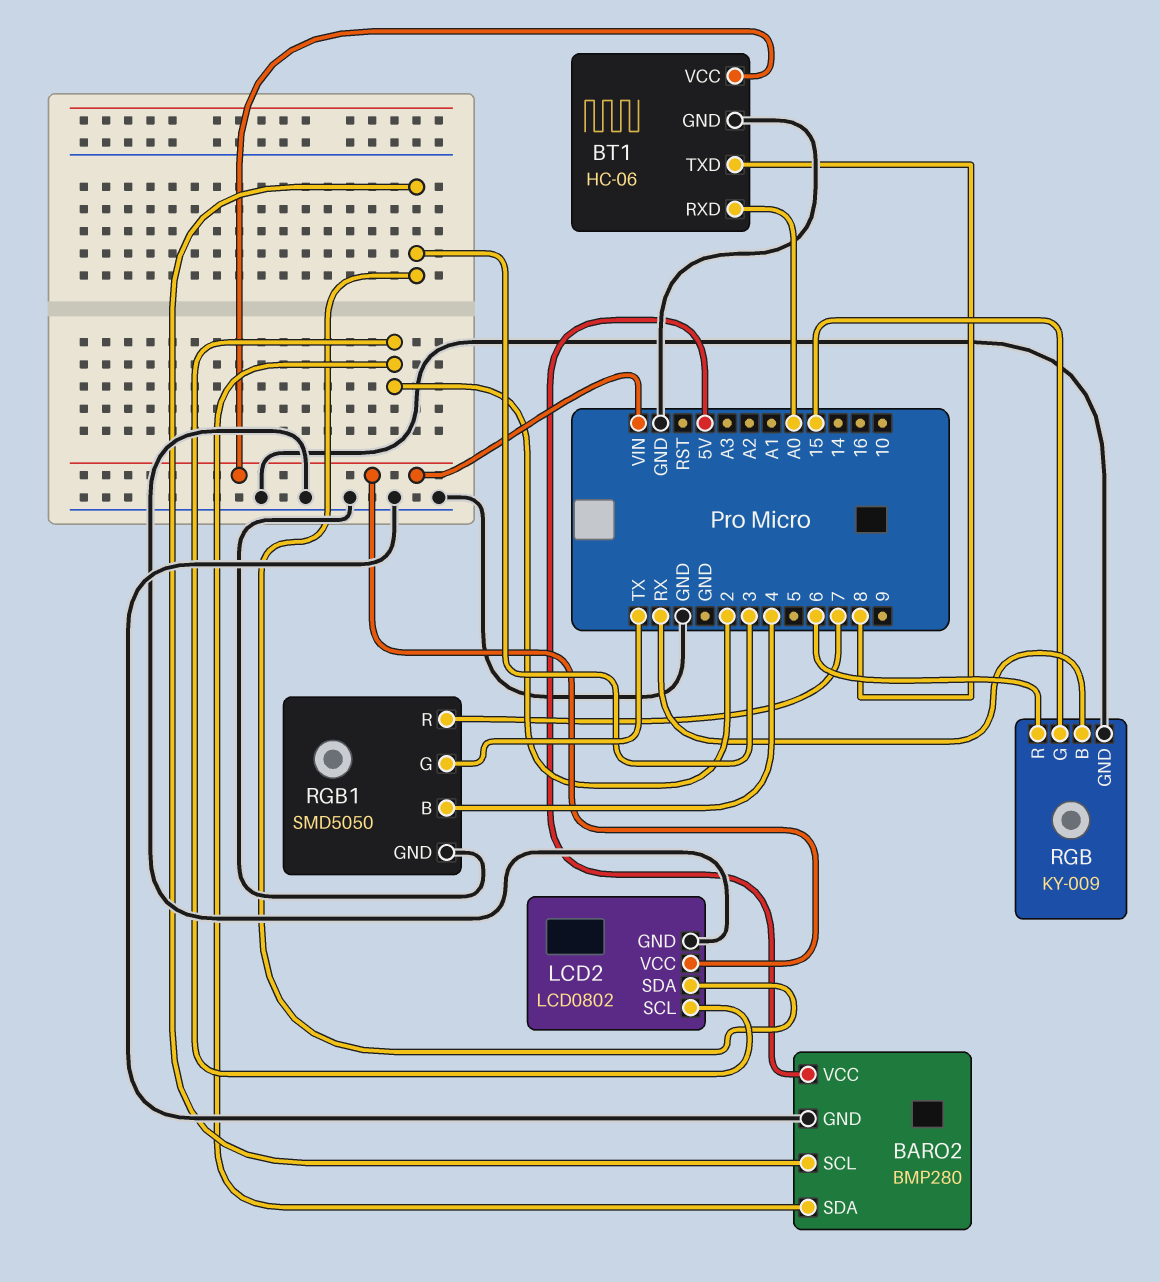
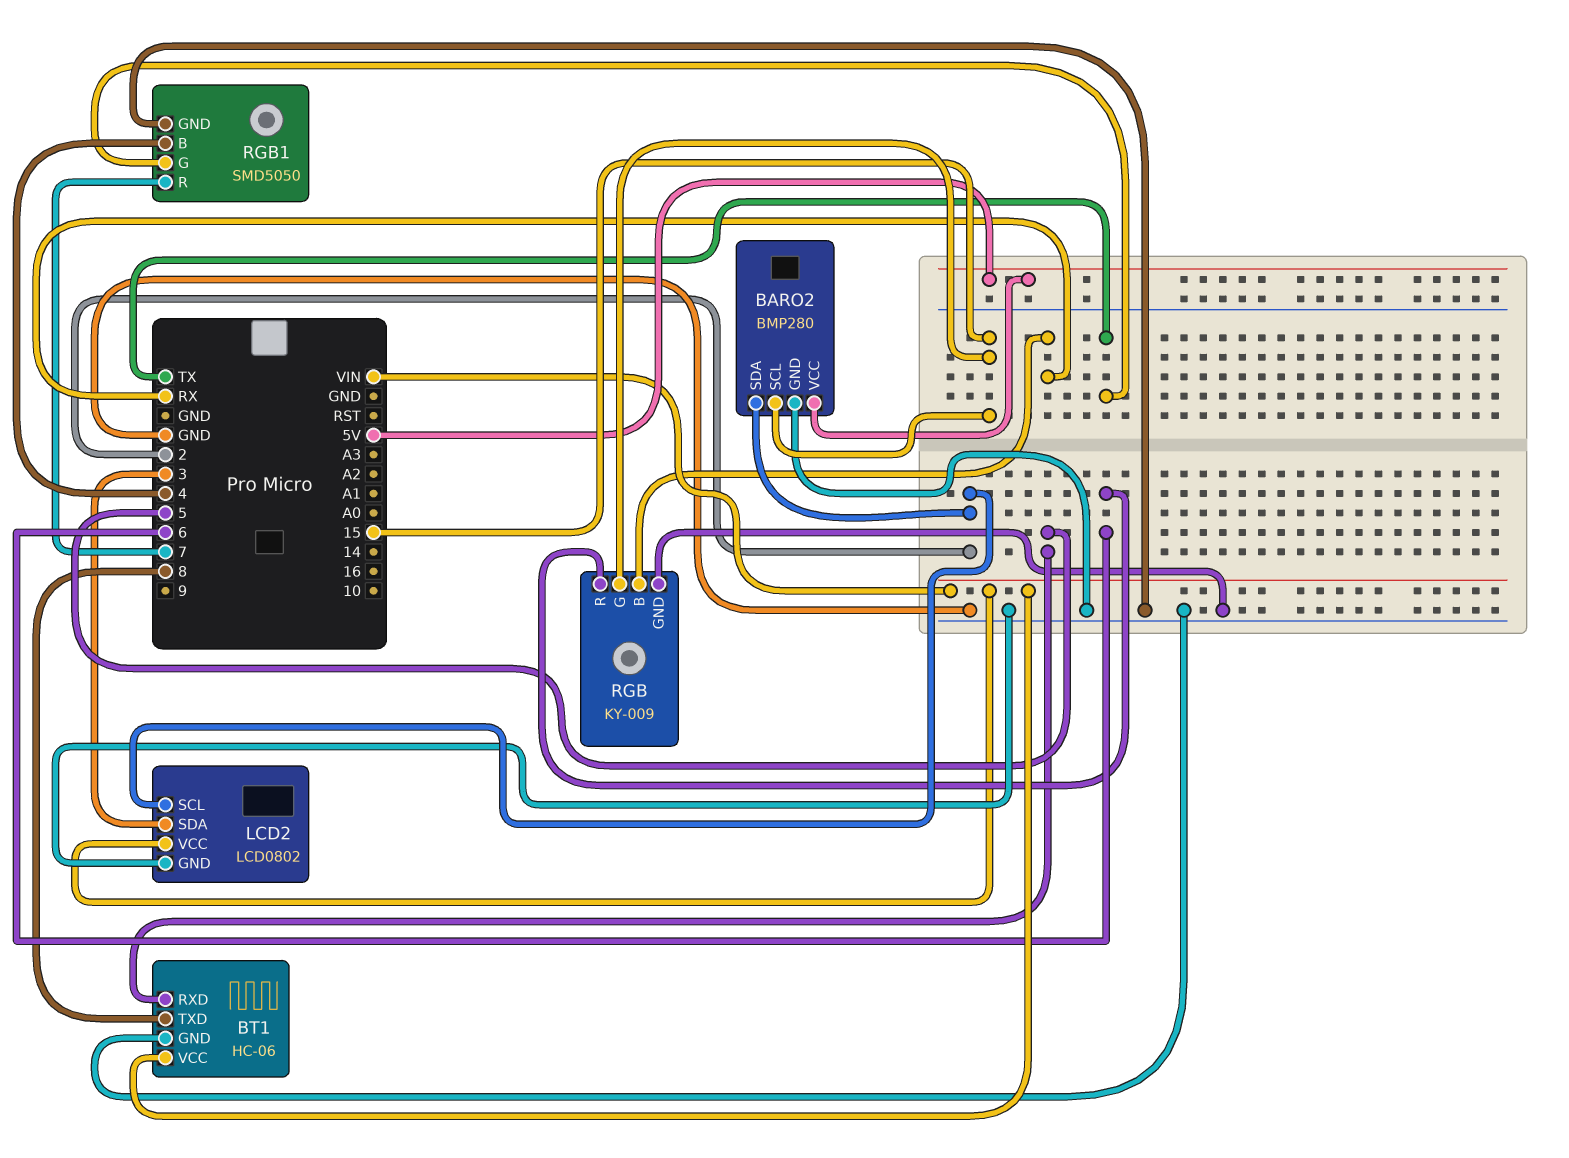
BARO2 pin SCL: 3 -> 15
BT1 pin RXD: A0 -> 5

